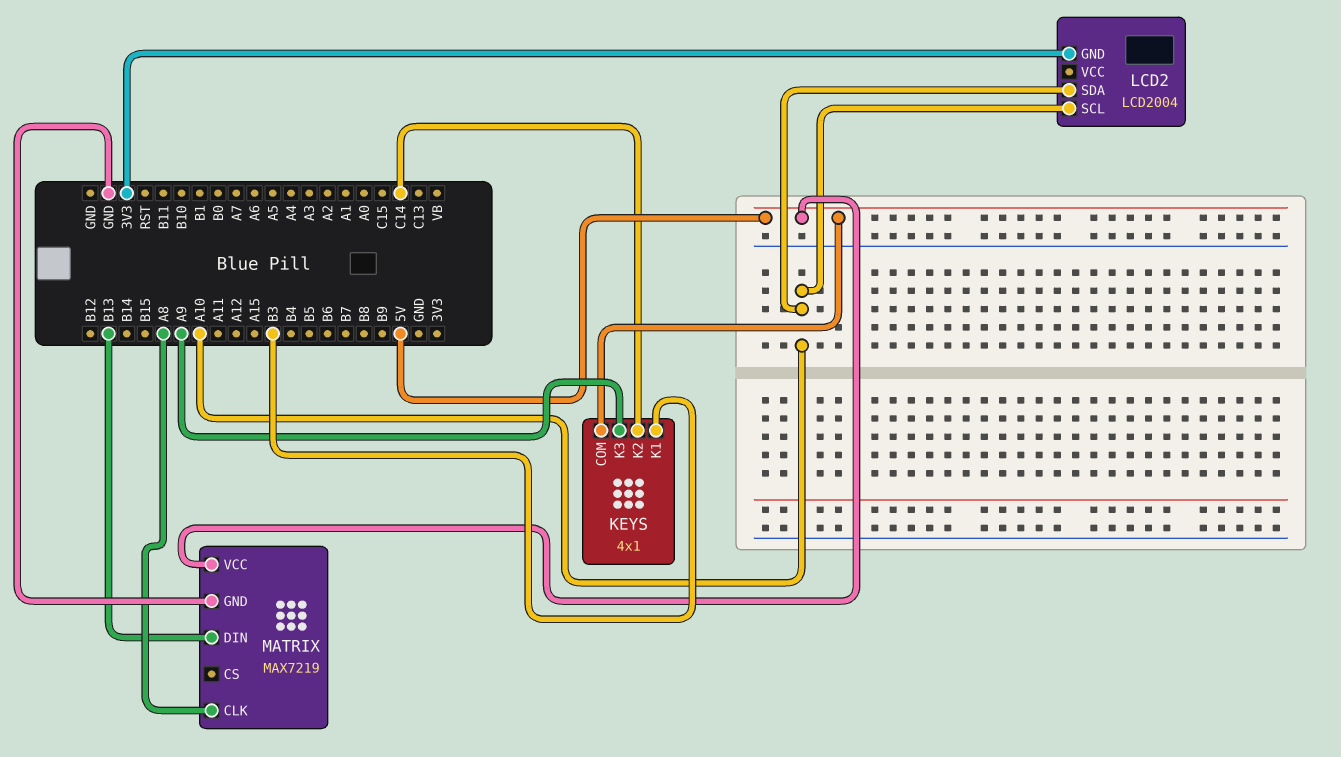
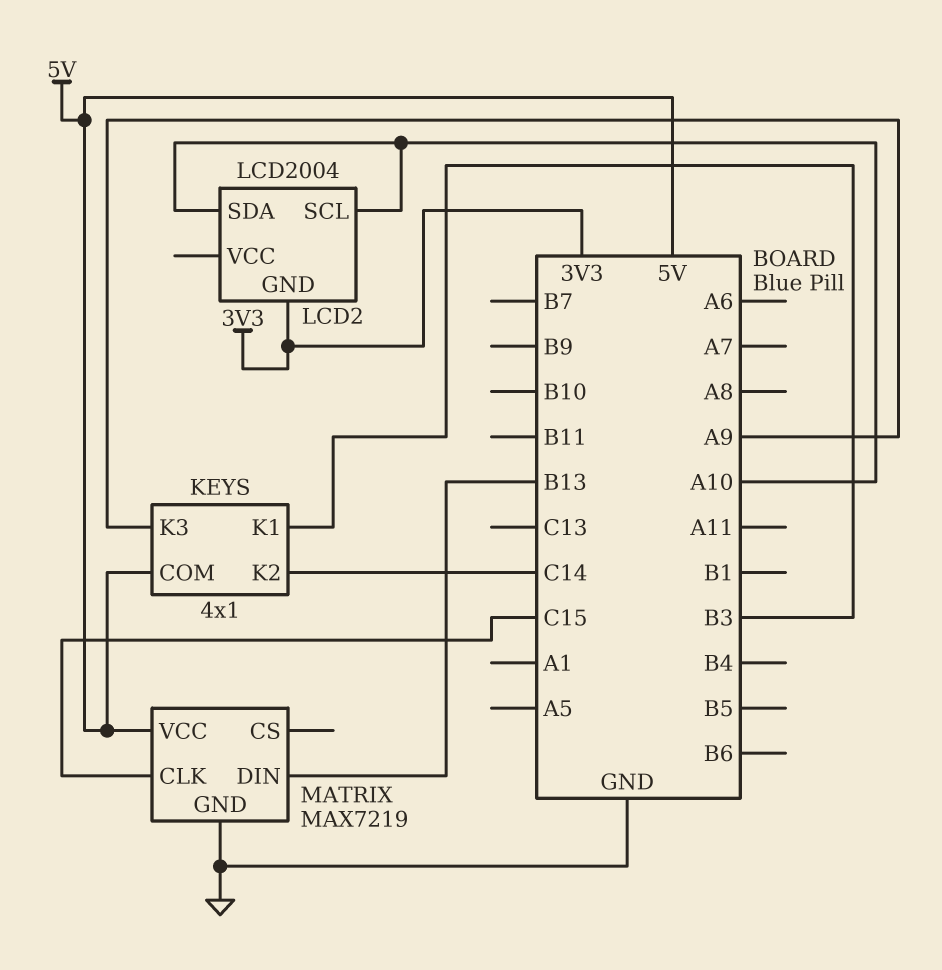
MATRIX pin CLK: A8 -> C15

